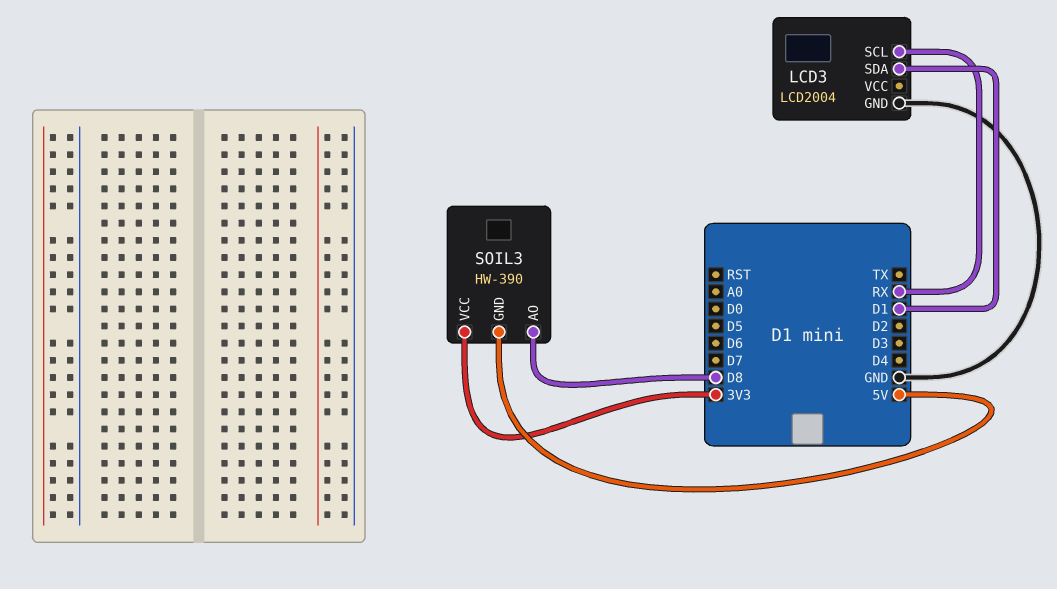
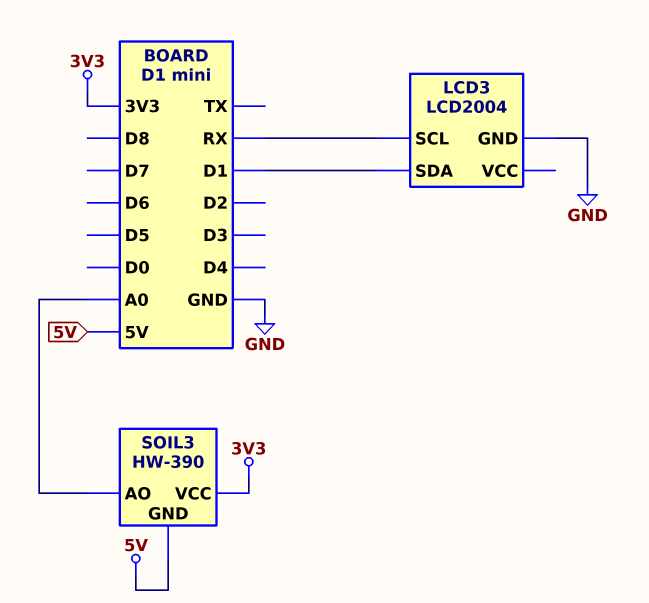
SOIL3 pin AO: D8 -> A0

